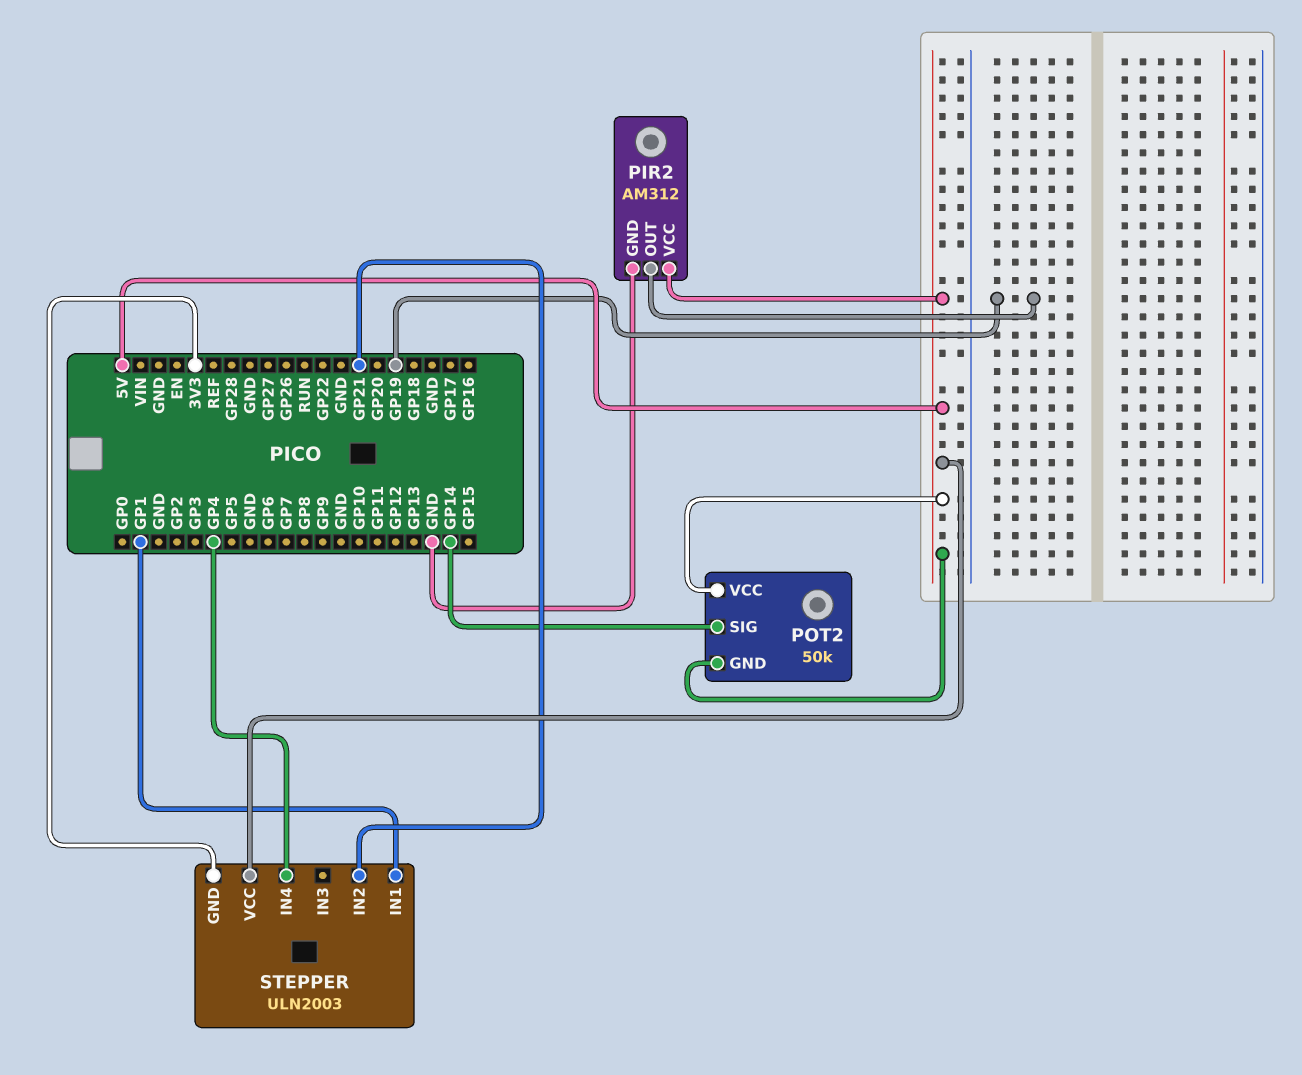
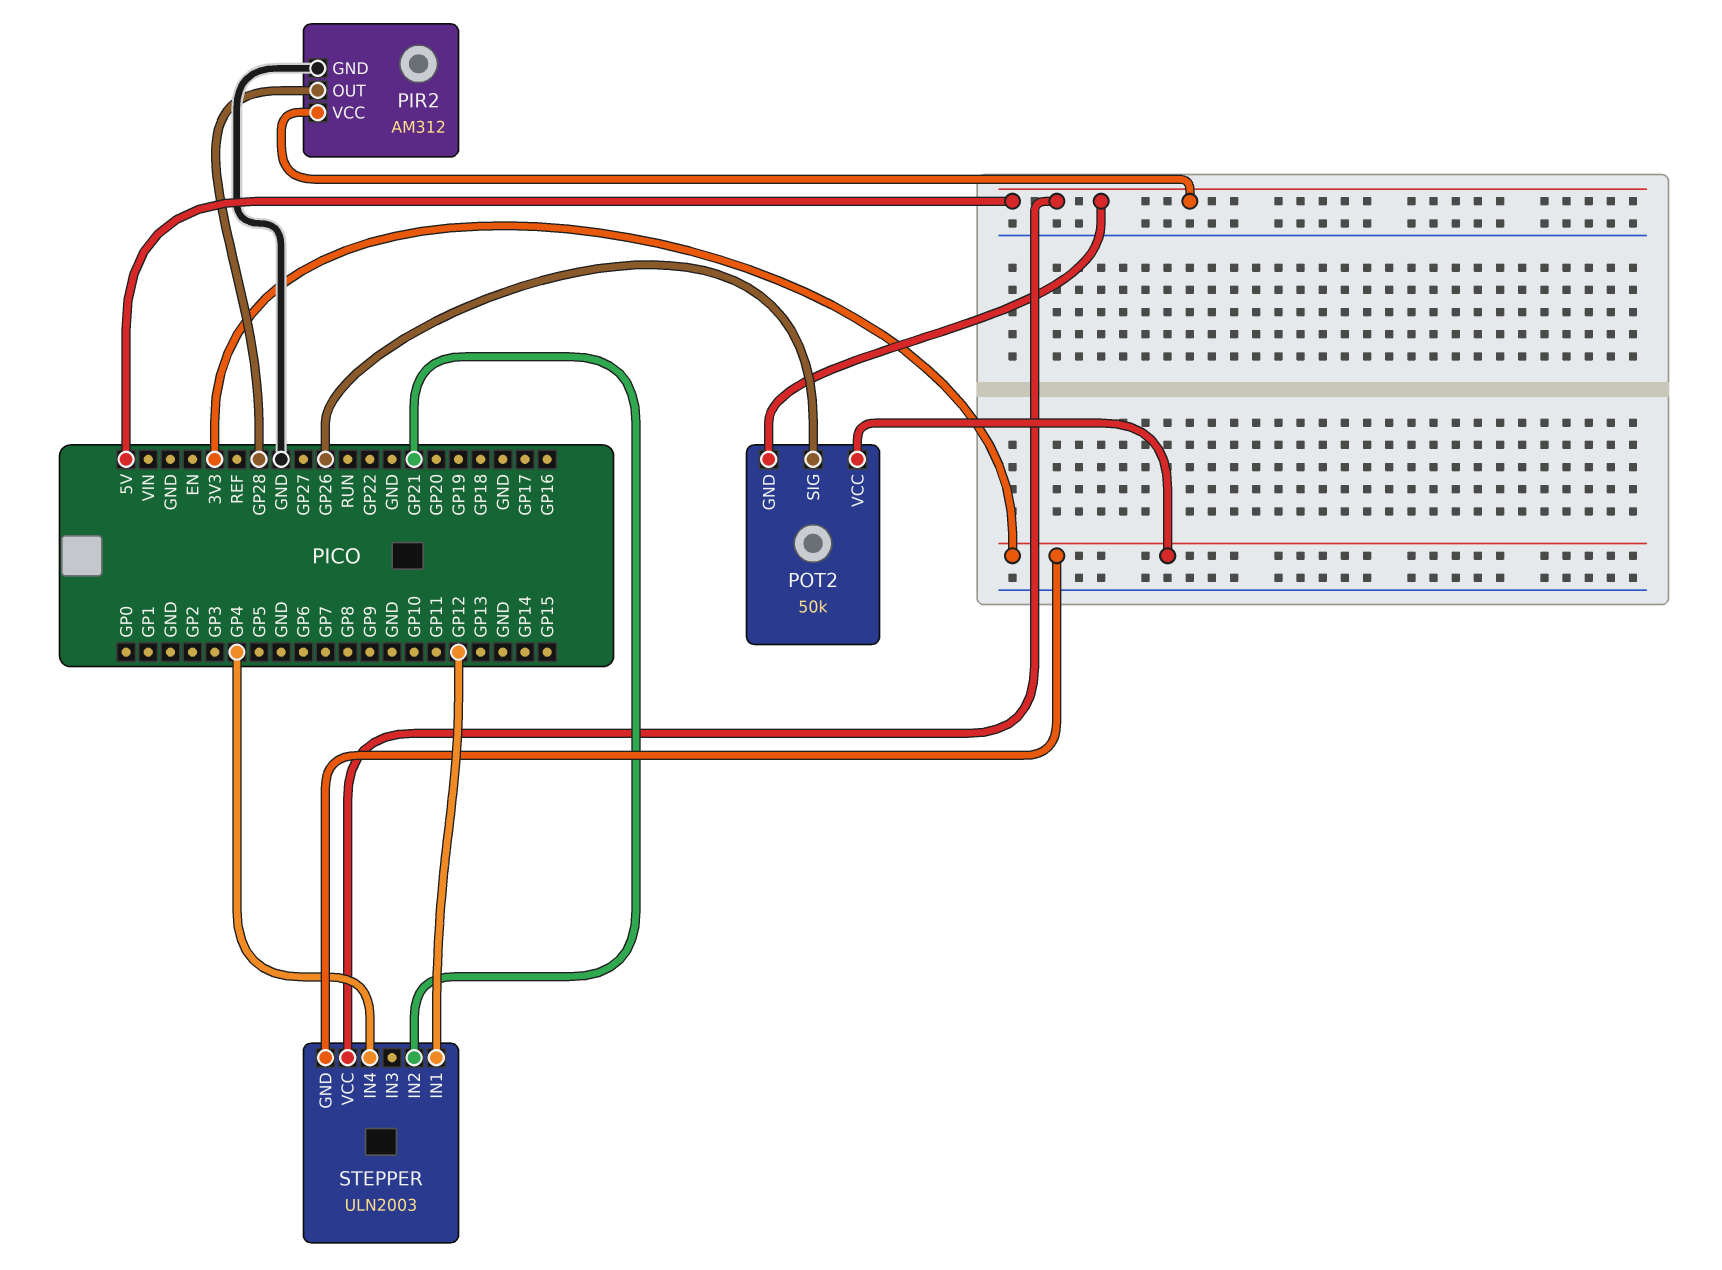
PIR2 pin OUT: GP19 -> GP28
POT2 pin SIG: GP14 -> GP26
POT2 pin VCC: 5V -> 3V3
STEPPER pin IN1: GP1 -> GP12

